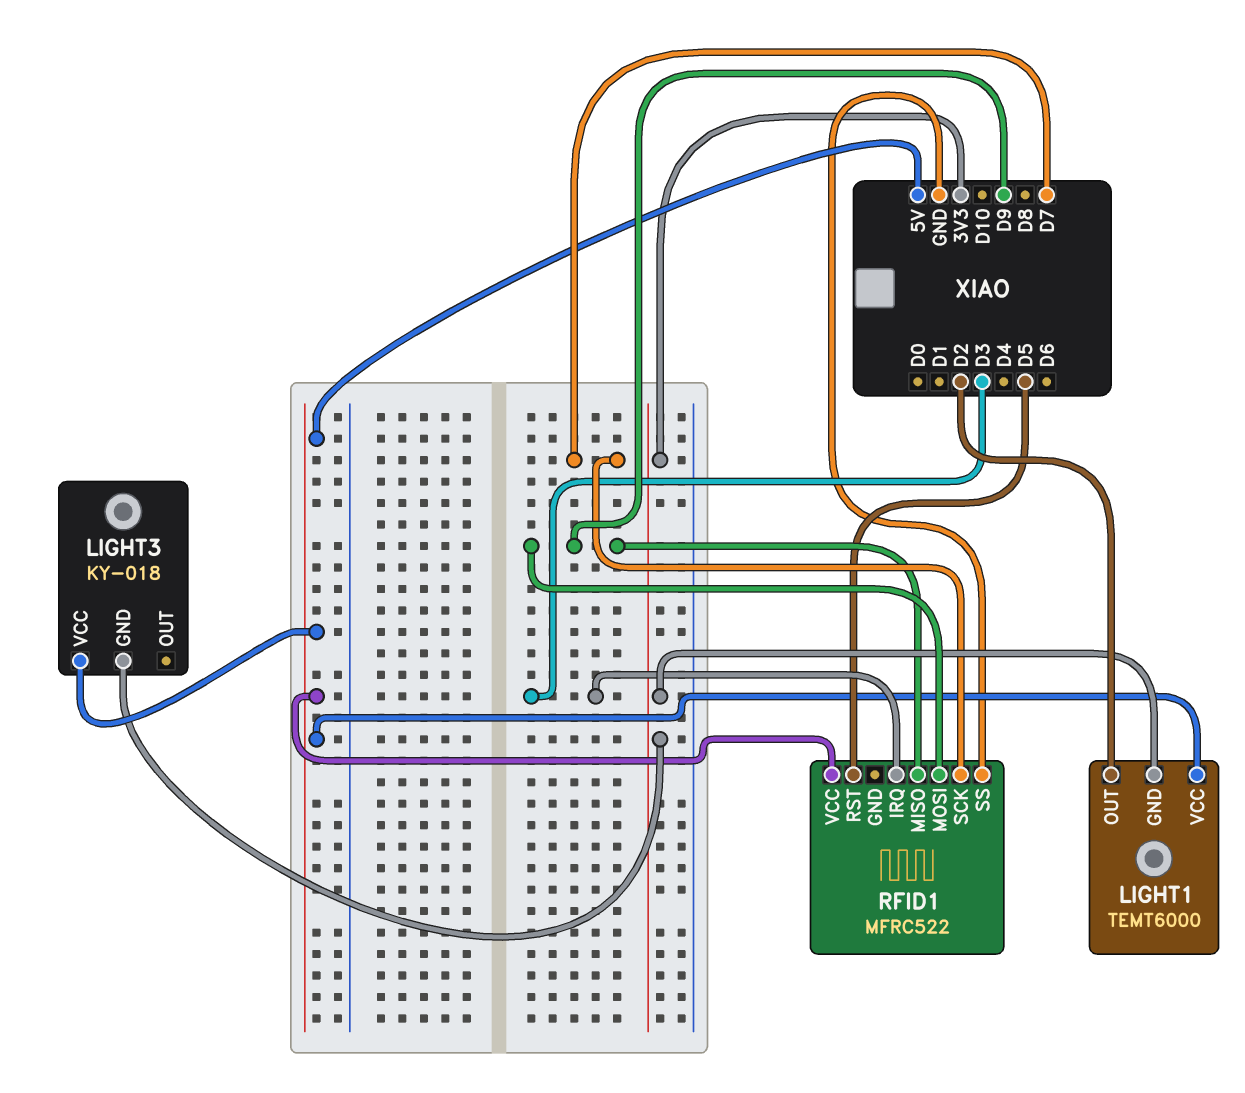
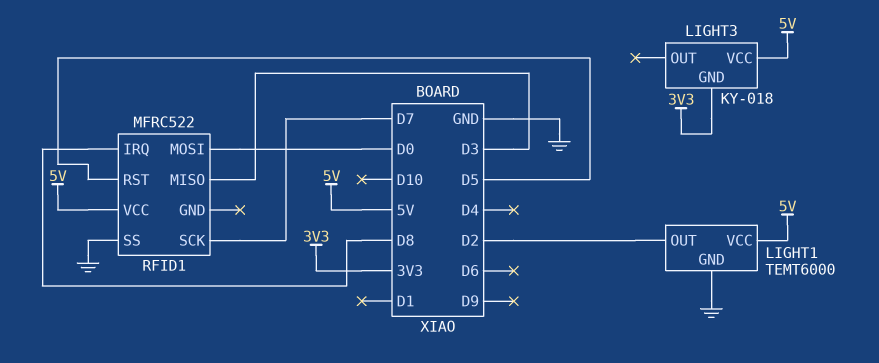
LIGHT1 pin GND: 3V3 -> GND
RFID1 pin IRQ: D3 -> D8
RFID1 pin MISO: D9 -> D3
RFID1 pin MOSI: D9 -> D0

